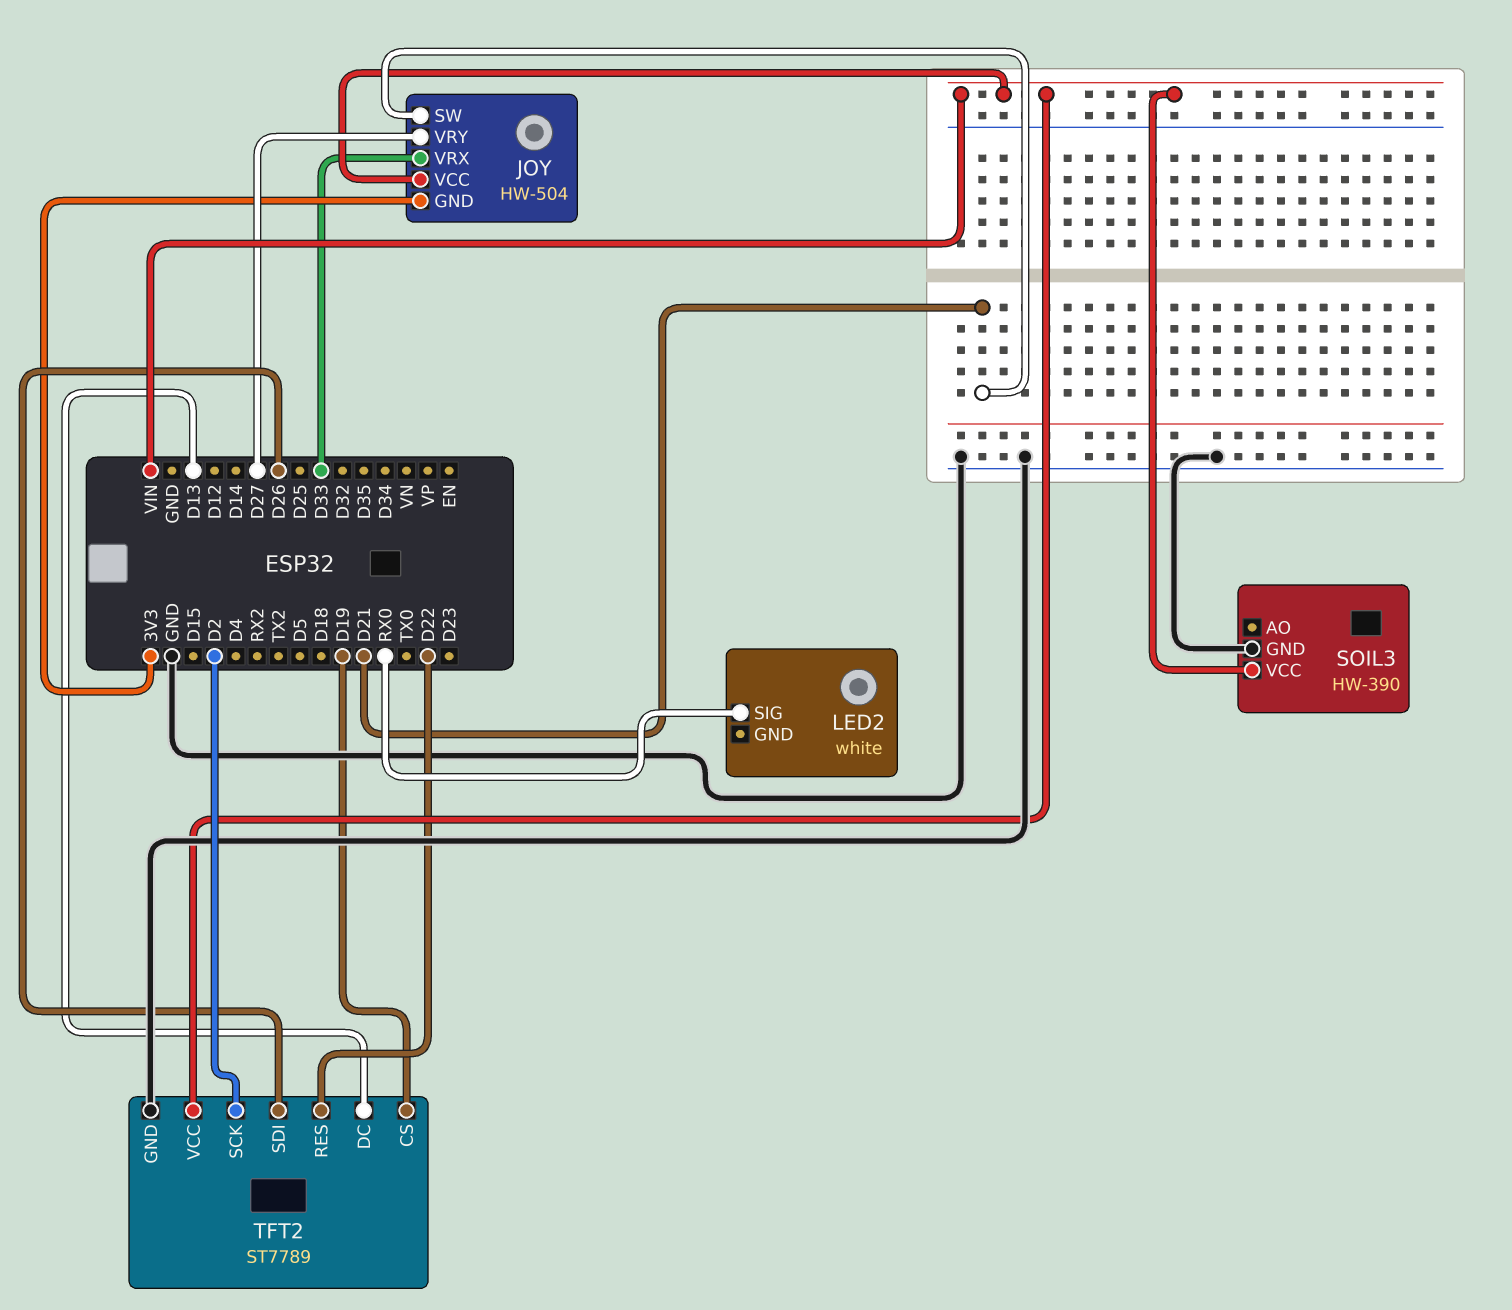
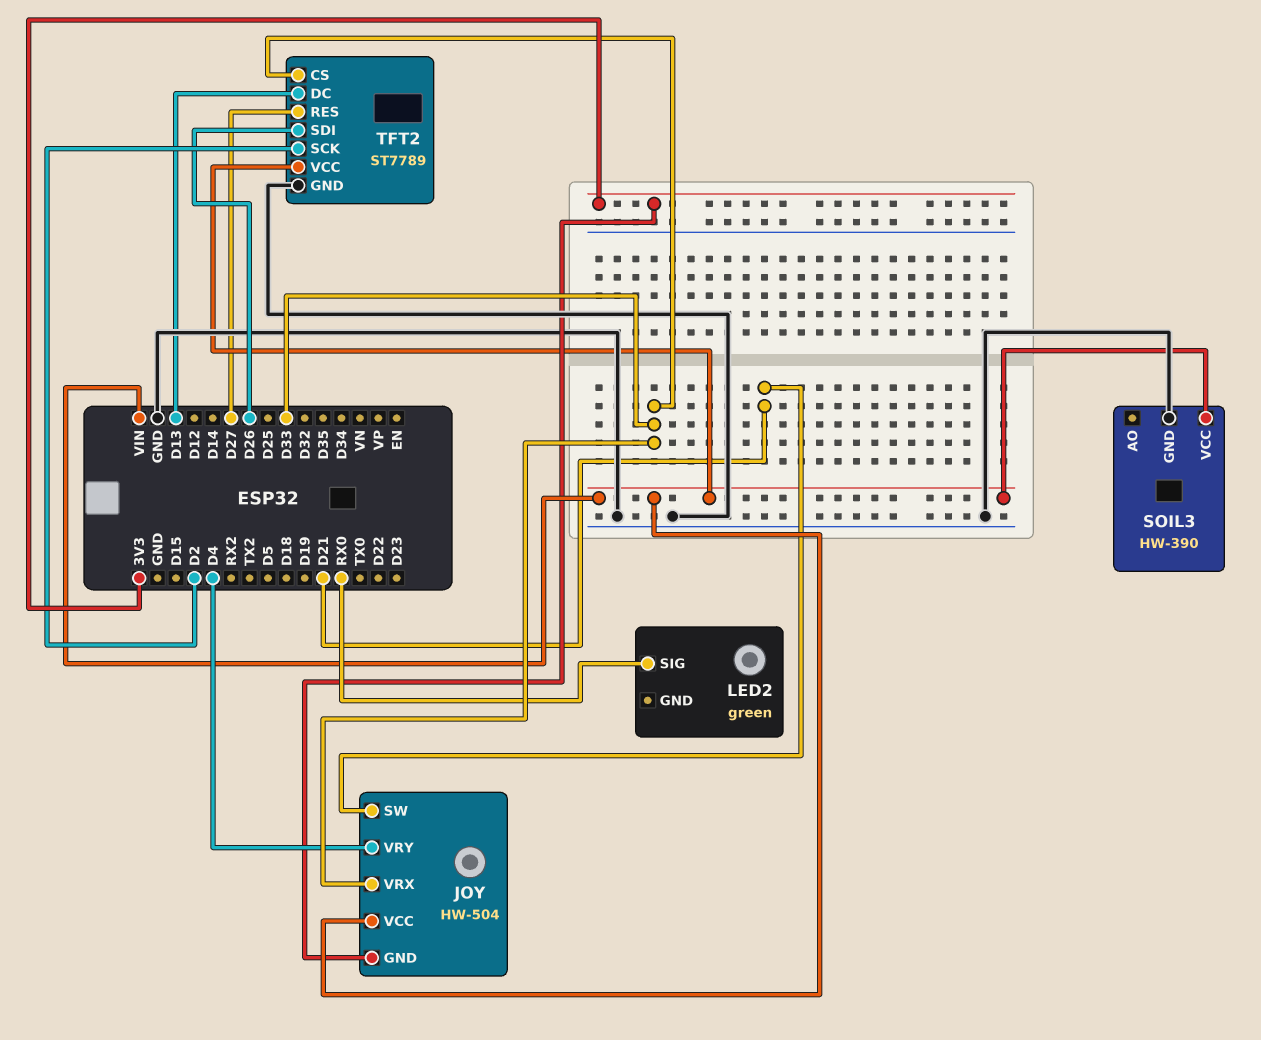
JOY pin VRY: D27 -> D4
LED2: white -> green
TFT2 pin CS: D19 -> D33
TFT2 pin RES: D22 -> D27

